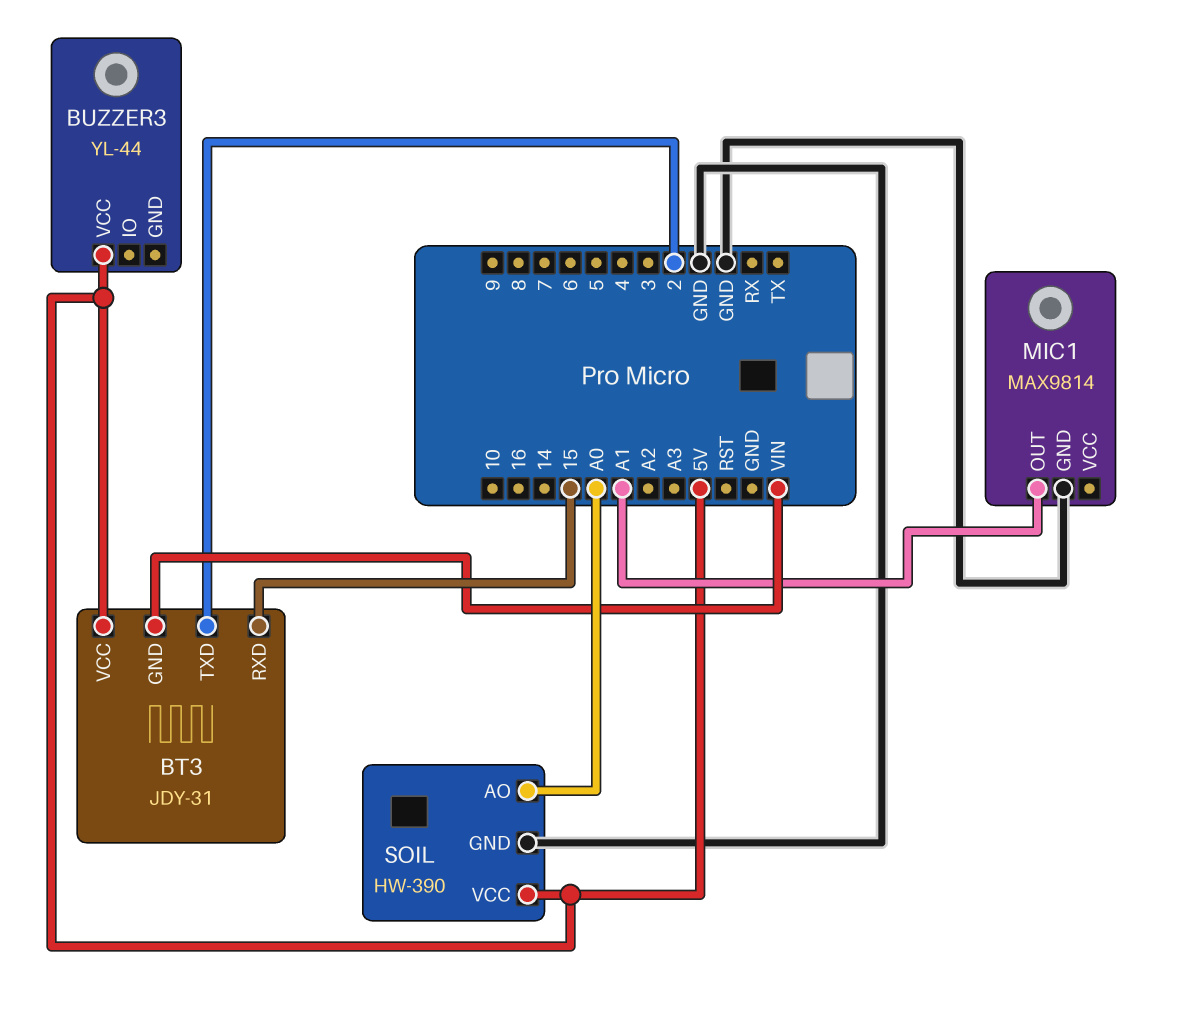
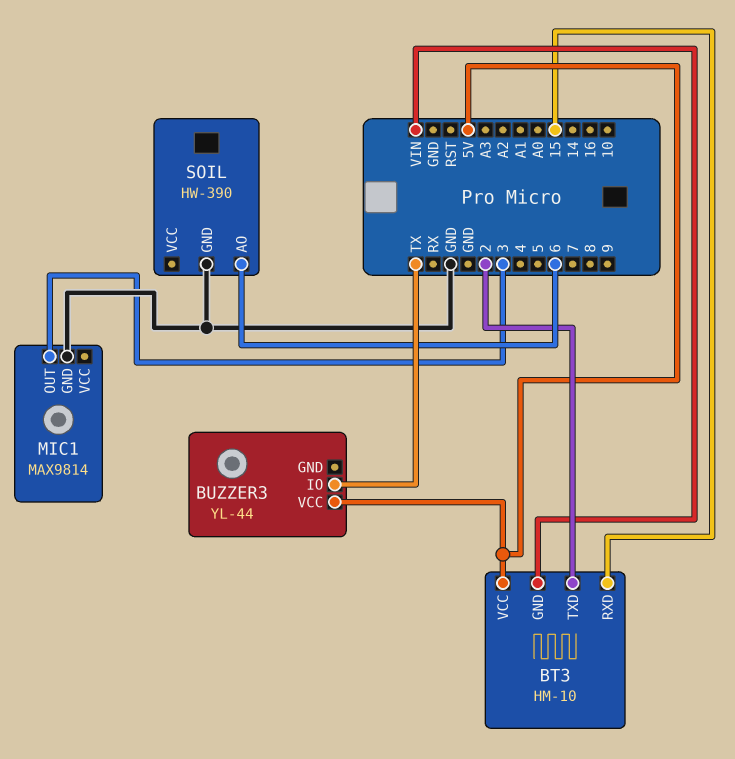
BT3: JDY-31 -> HM-10
BUZZER3 pin IO: none -> TX
MIC1 pin OUT: A1 -> 3
SOIL pin AO: A0 -> 6
SOIL pin VCC: 5V -> none

